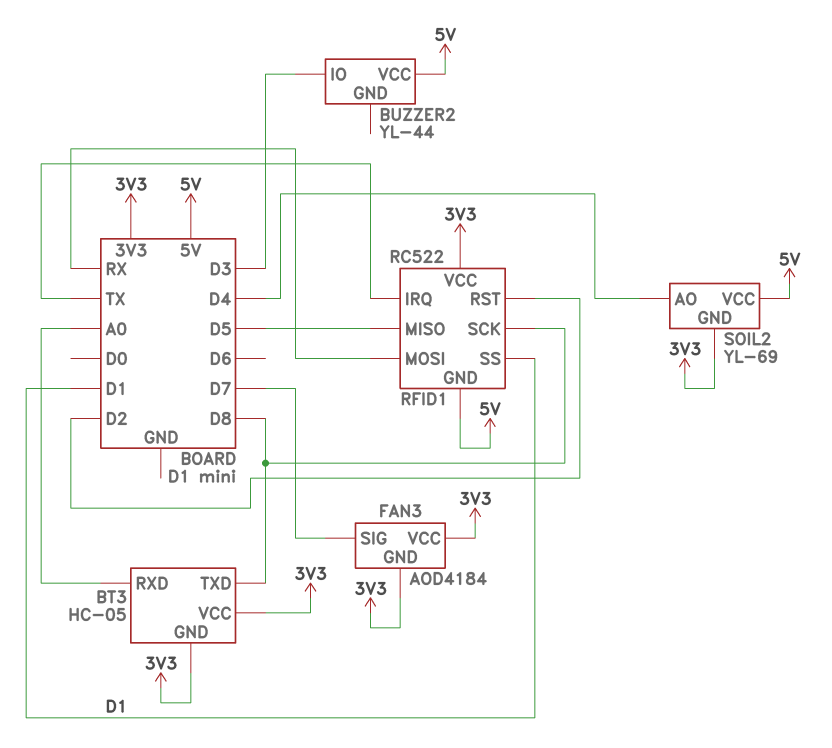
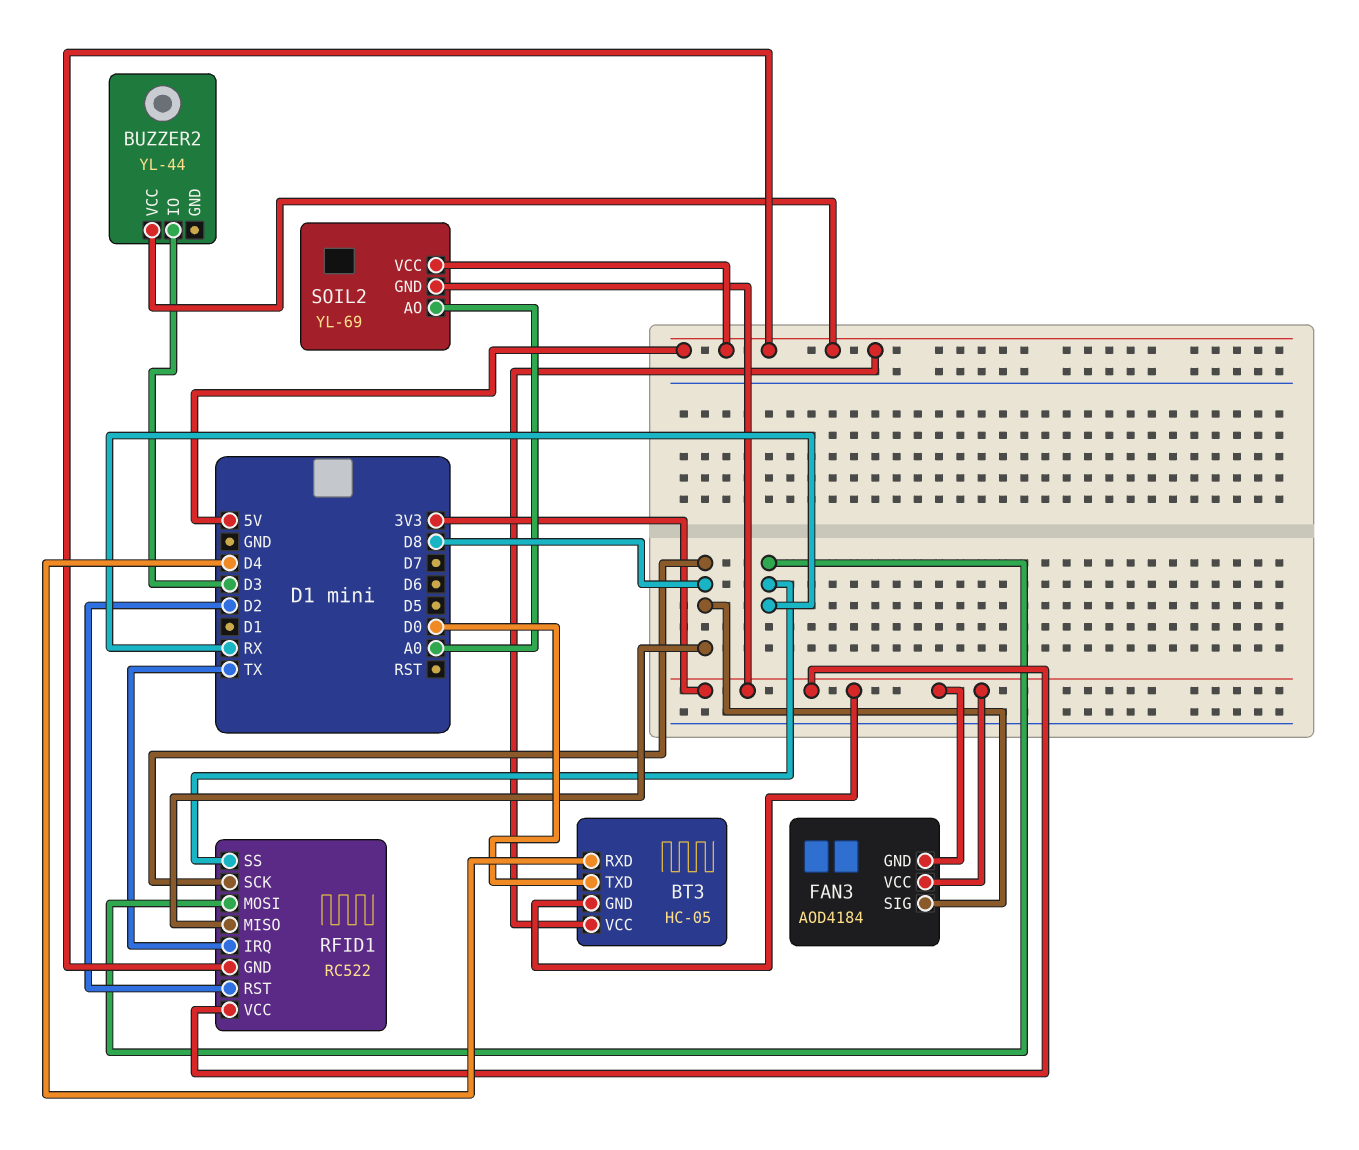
BT3 pin RXD: A0 -> D4
BT3 pin TXD: D8 -> D0
BT3 pin VCC: 3V3 -> 5V
FAN3 pin SIG: D7 -> D8
RFID1 pin MISO: D5 -> D8
RFID1 pin SS: D1 -> RX
SOIL2 pin AO: D4 -> A0

